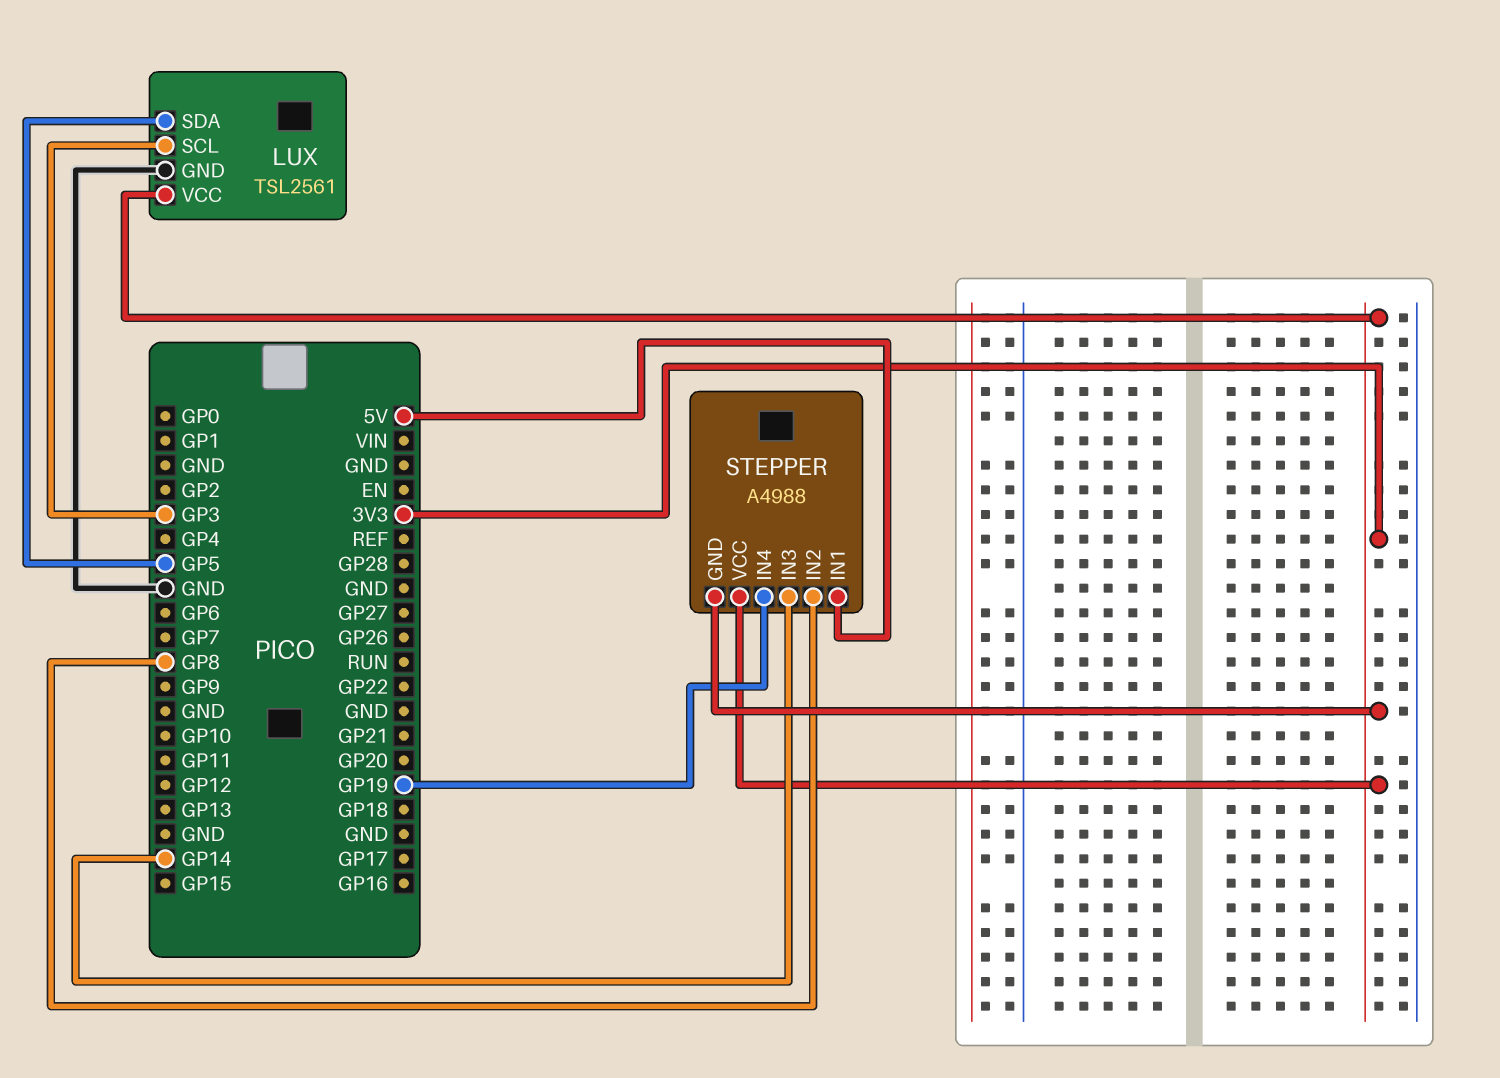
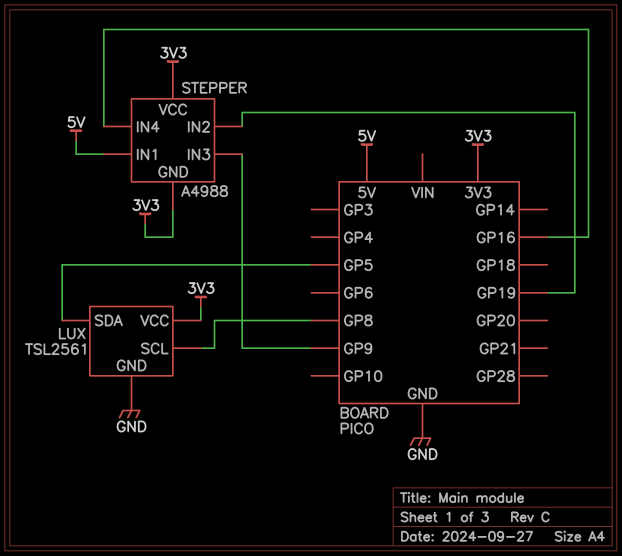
LUX pin SCL: GP3 -> GP8
STEPPER pin IN2: GP8 -> GP19
STEPPER pin IN3: GP14 -> GP9
STEPPER pin IN4: GP19 -> GP16

